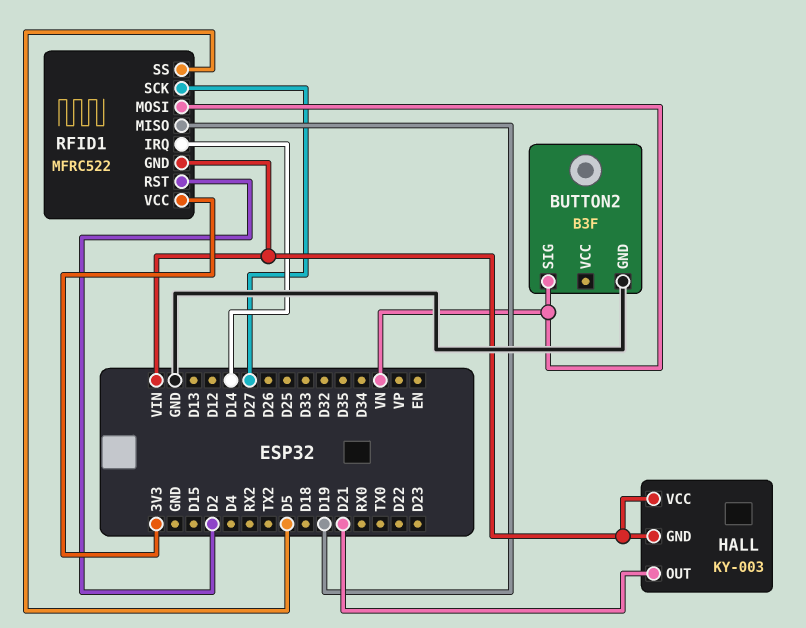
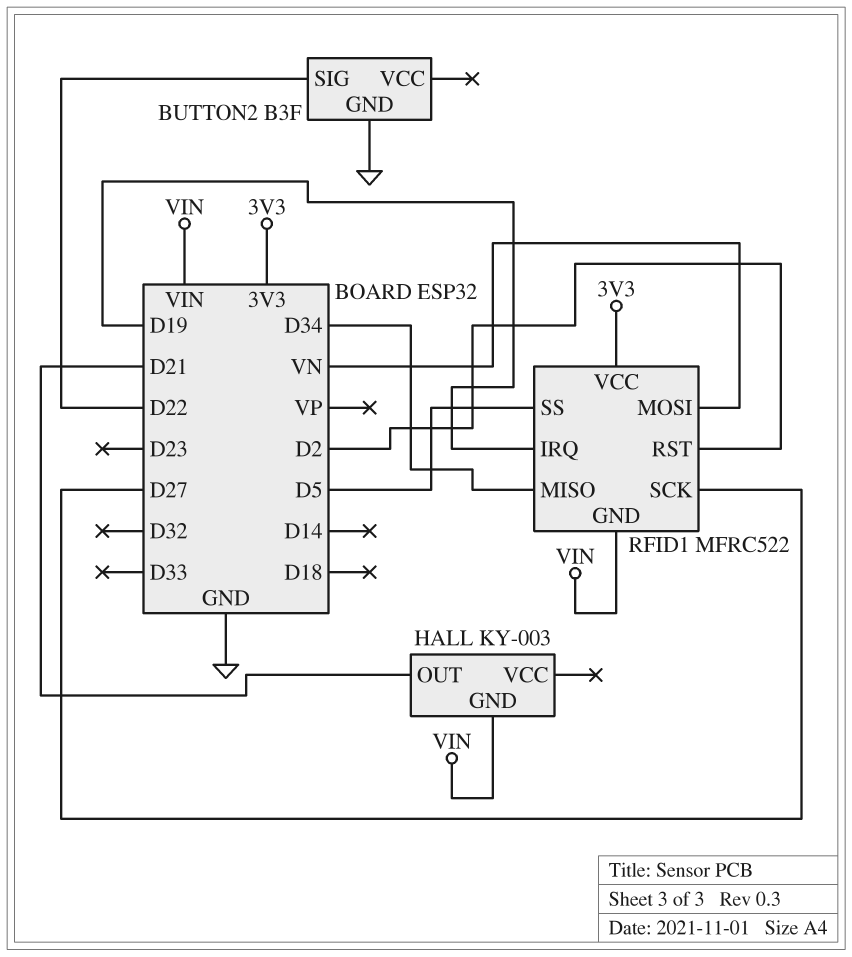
BUTTON2 pin SIG: VN -> D22
HALL pin VCC: VIN -> none
RFID1 pin IRQ: D14 -> D19
RFID1 pin MISO: D19 -> D34

